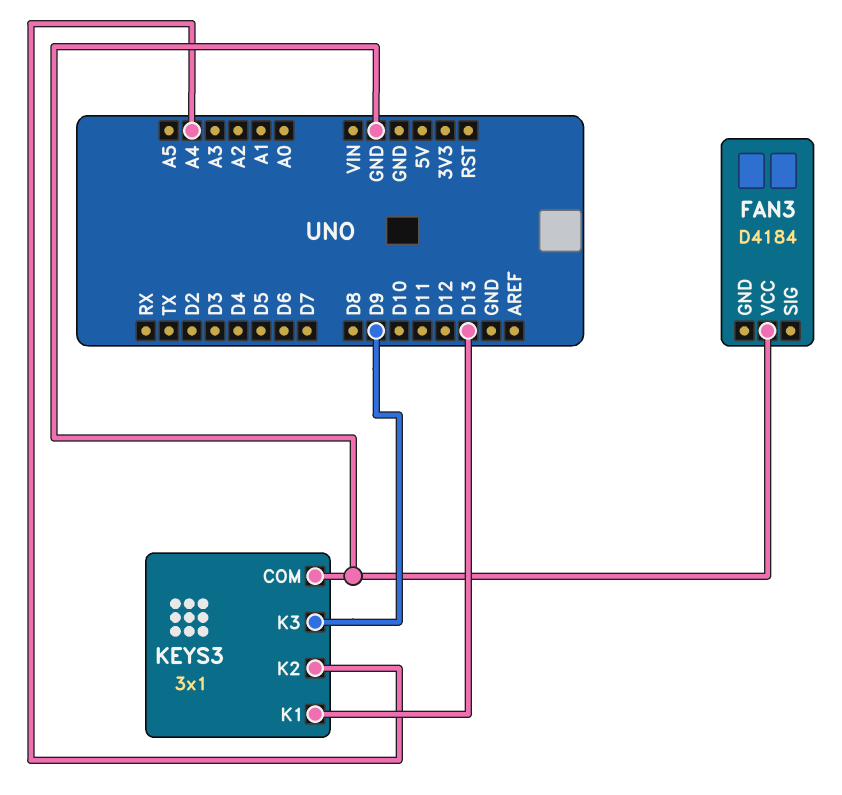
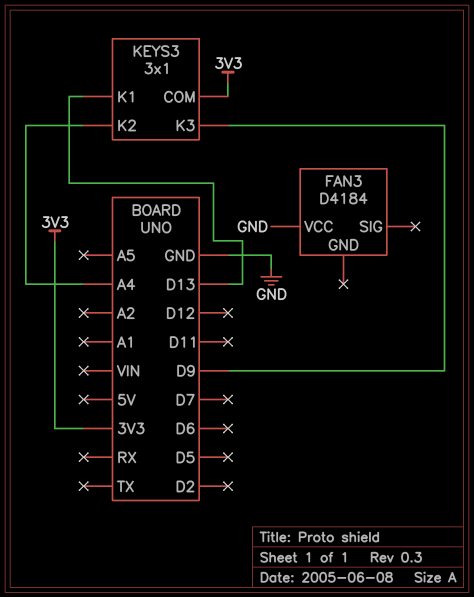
KEYS3 pin COM: GND -> 3V3

